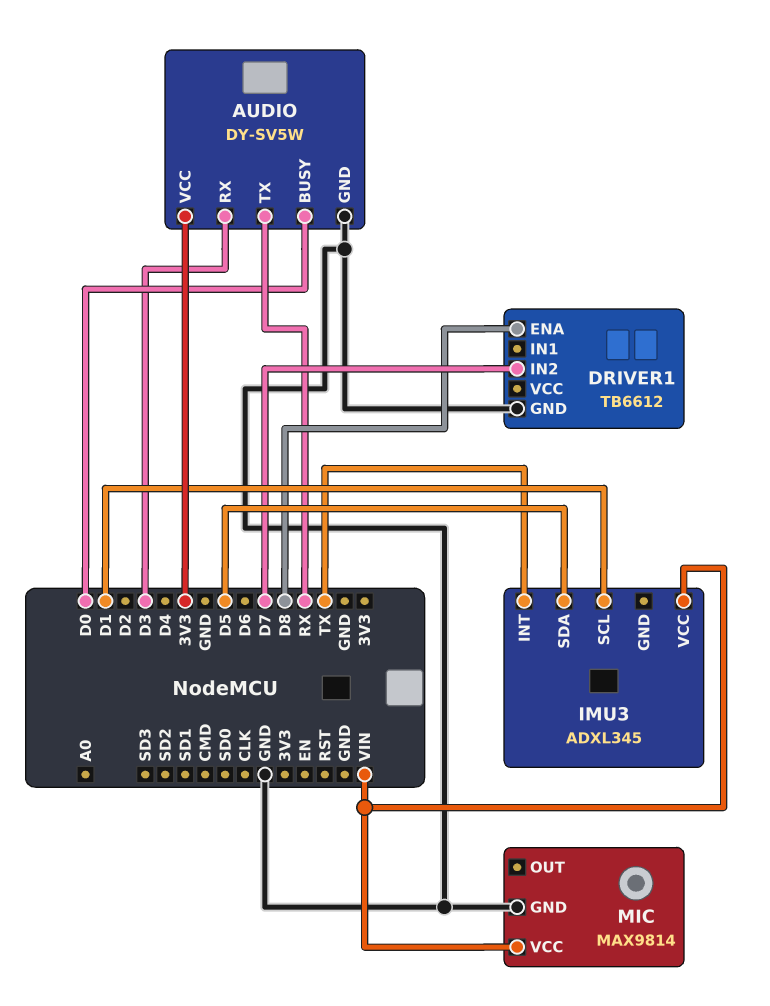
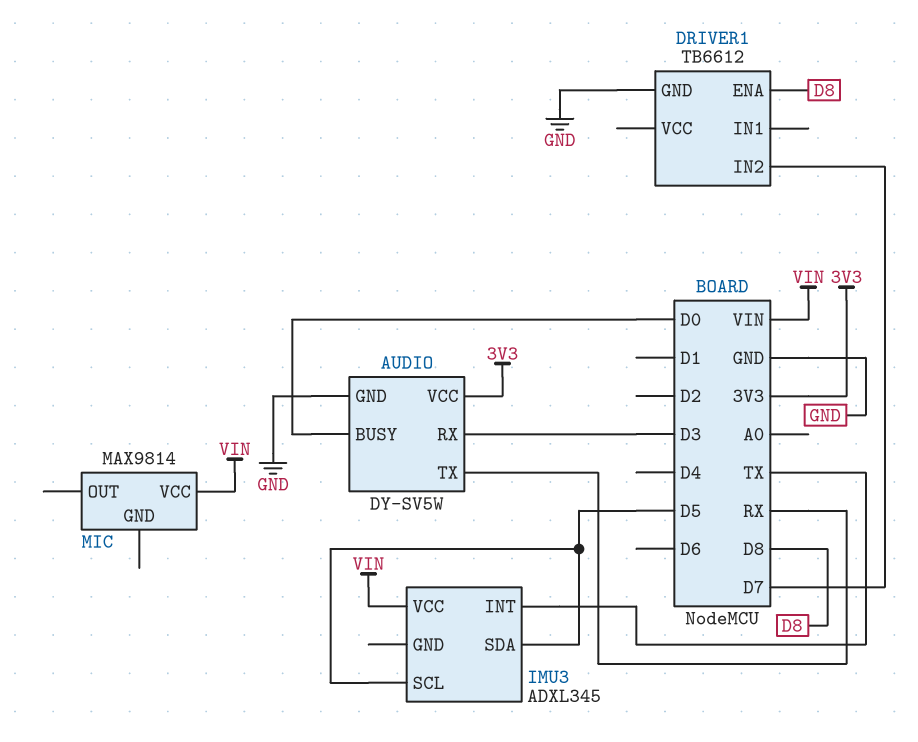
IMU3 pin SCL: D1 -> D5
MIC pin GND: GND -> none

